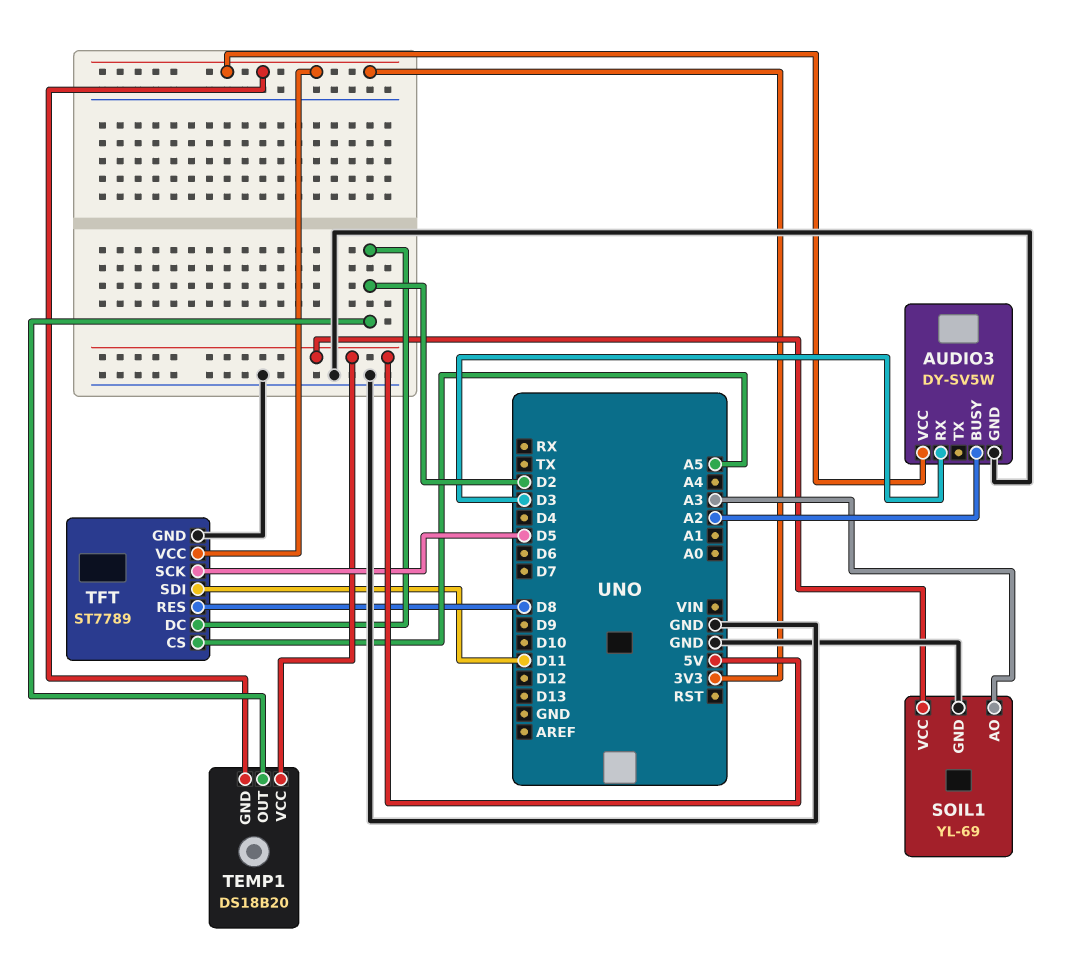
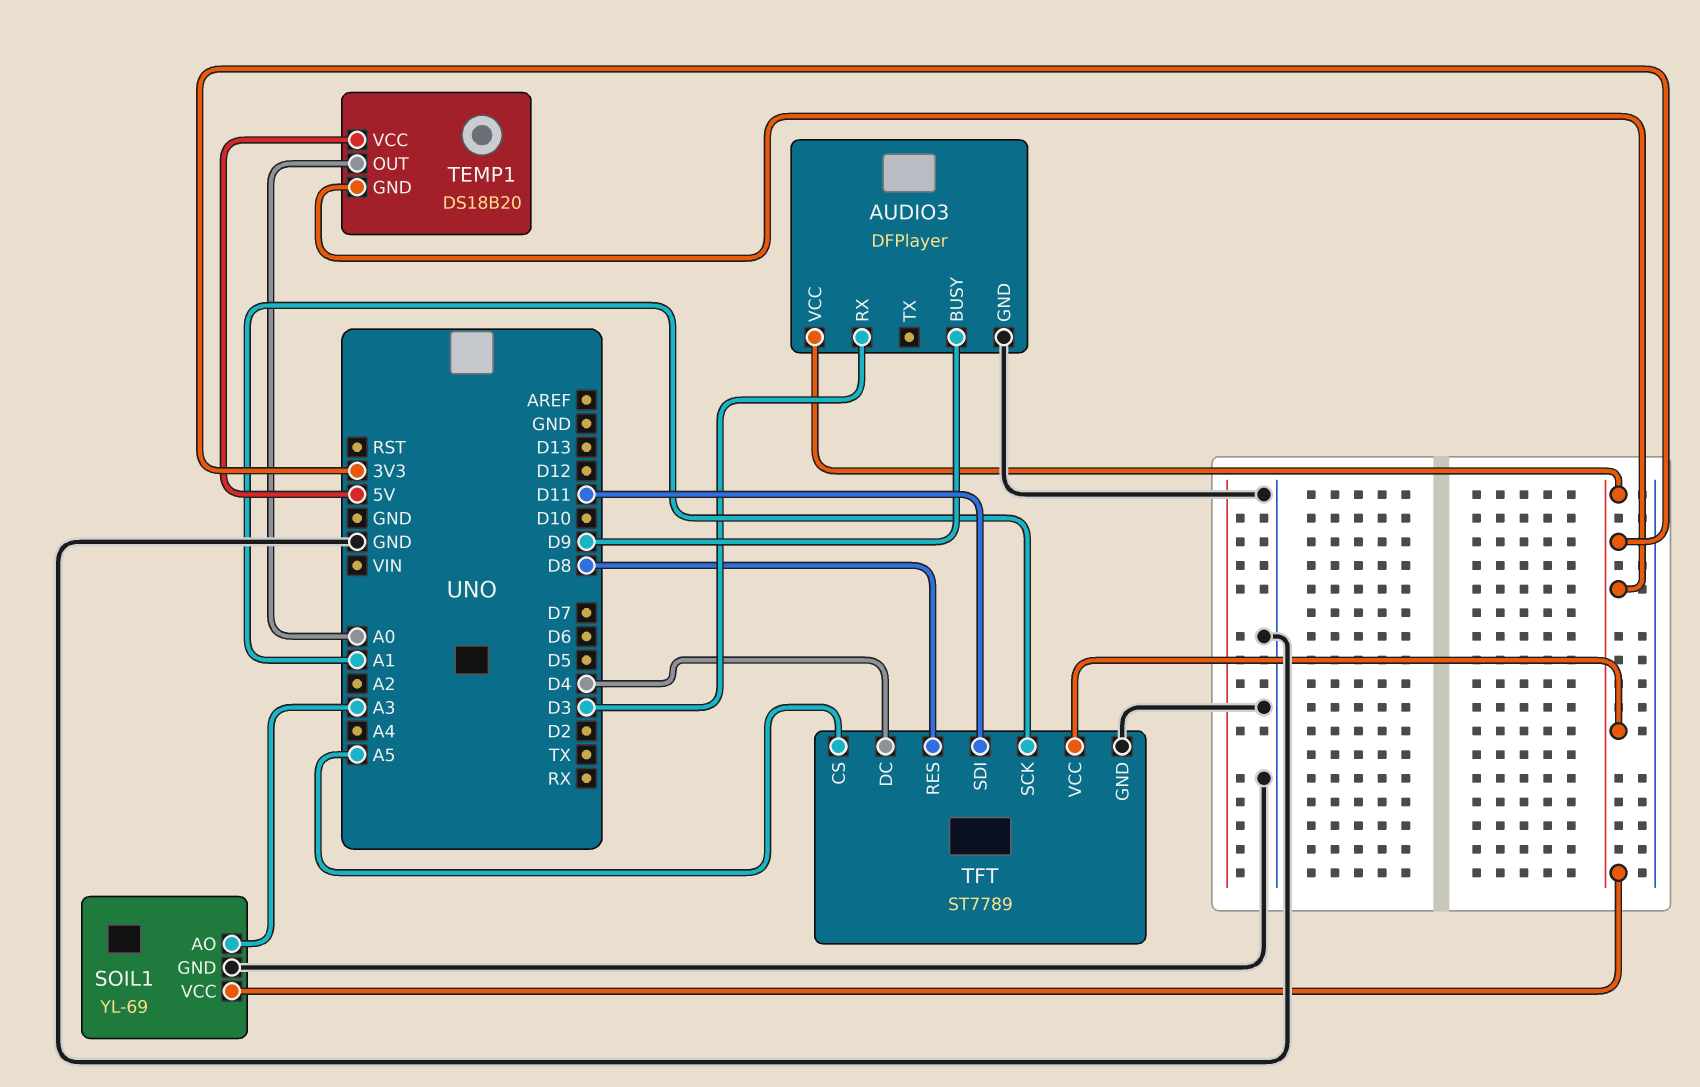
AUDIO3: DY-SV5W -> DFPlayer
AUDIO3 pin BUSY: A2 -> D9
SOIL1 pin VCC: 5V -> 3V3
TEMP1 pin OUT: D2 -> A0
TFT pin DC: D2 -> D4
TFT pin SCK: D5 -> A1

